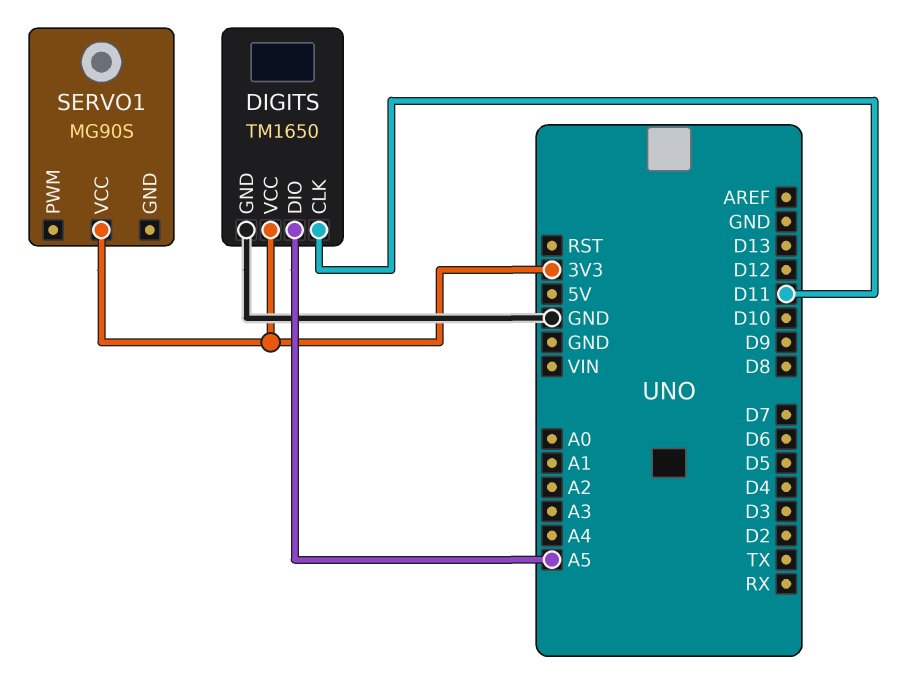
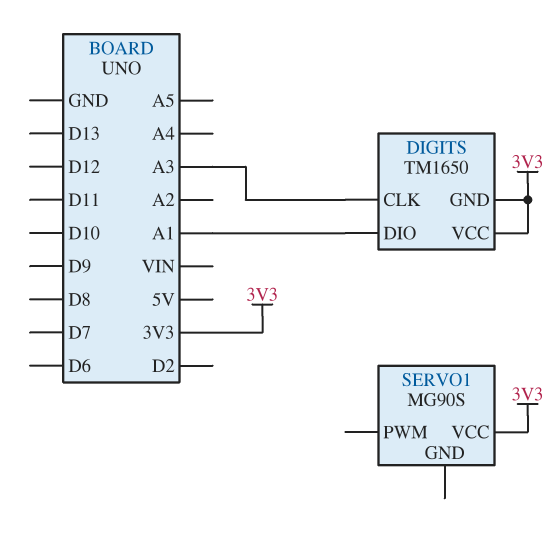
DIGITS pin CLK: D11 -> A3
DIGITS pin DIO: A5 -> A1
DIGITS pin GND: GND -> 3V3

